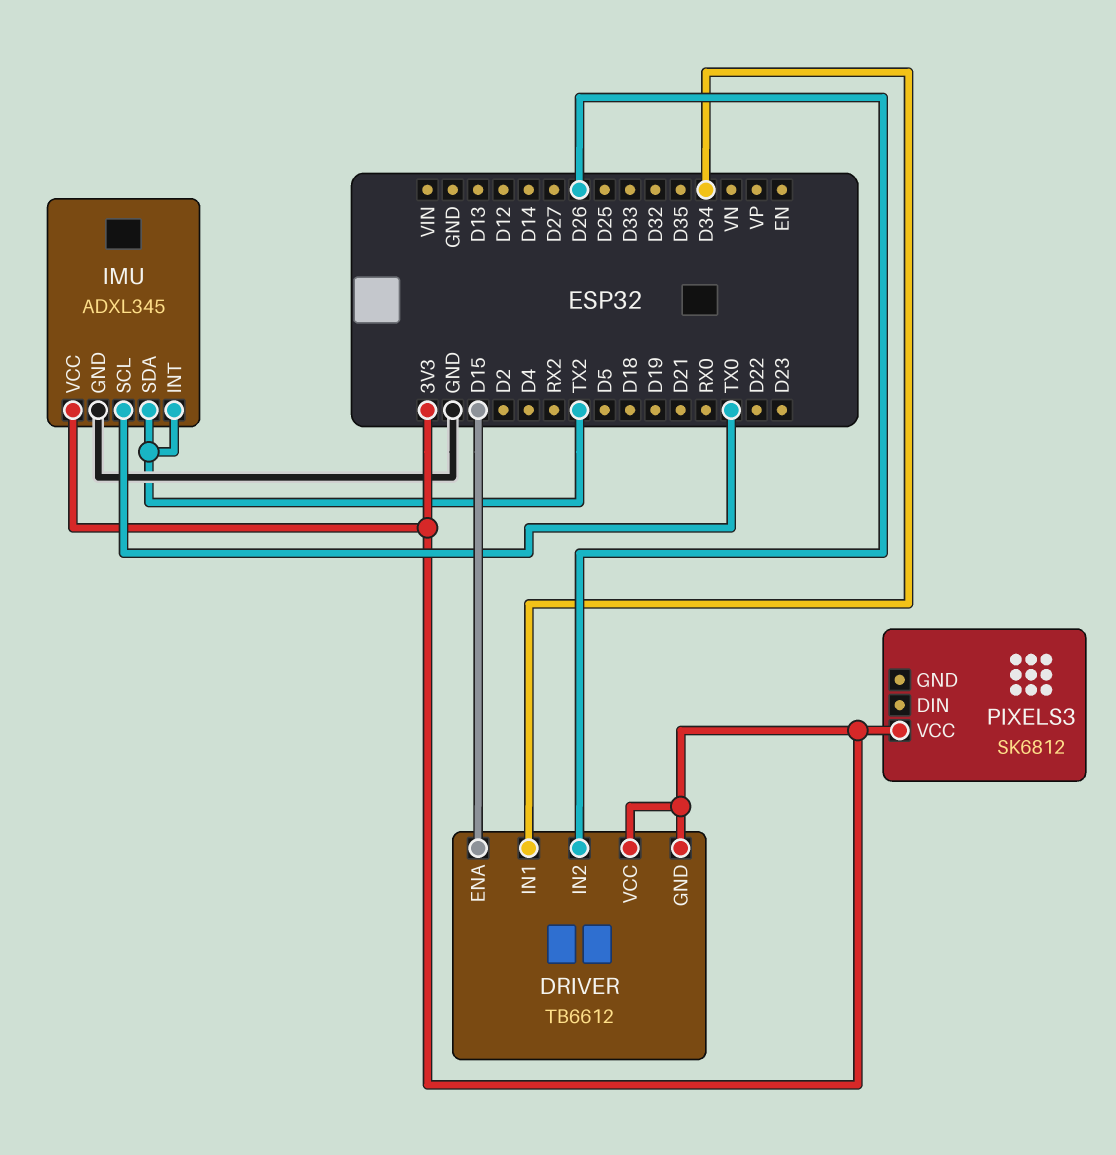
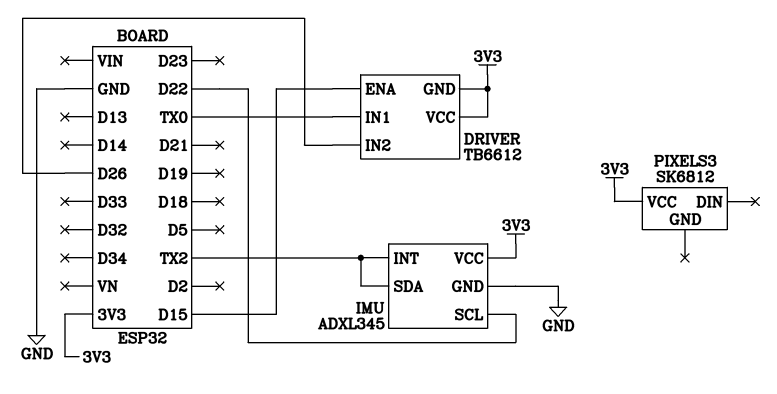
DRIVER pin IN1: D34 -> TX0
IMU pin SCL: TX0 -> D22

